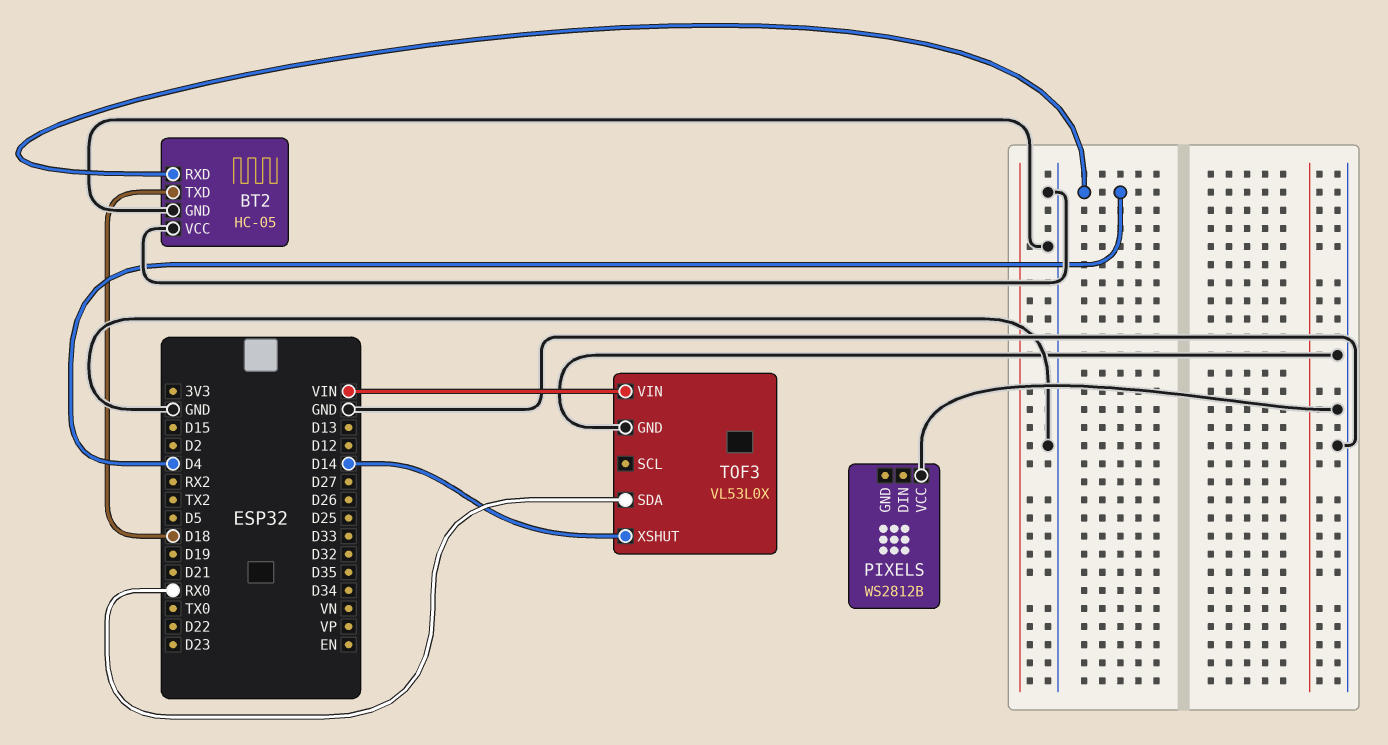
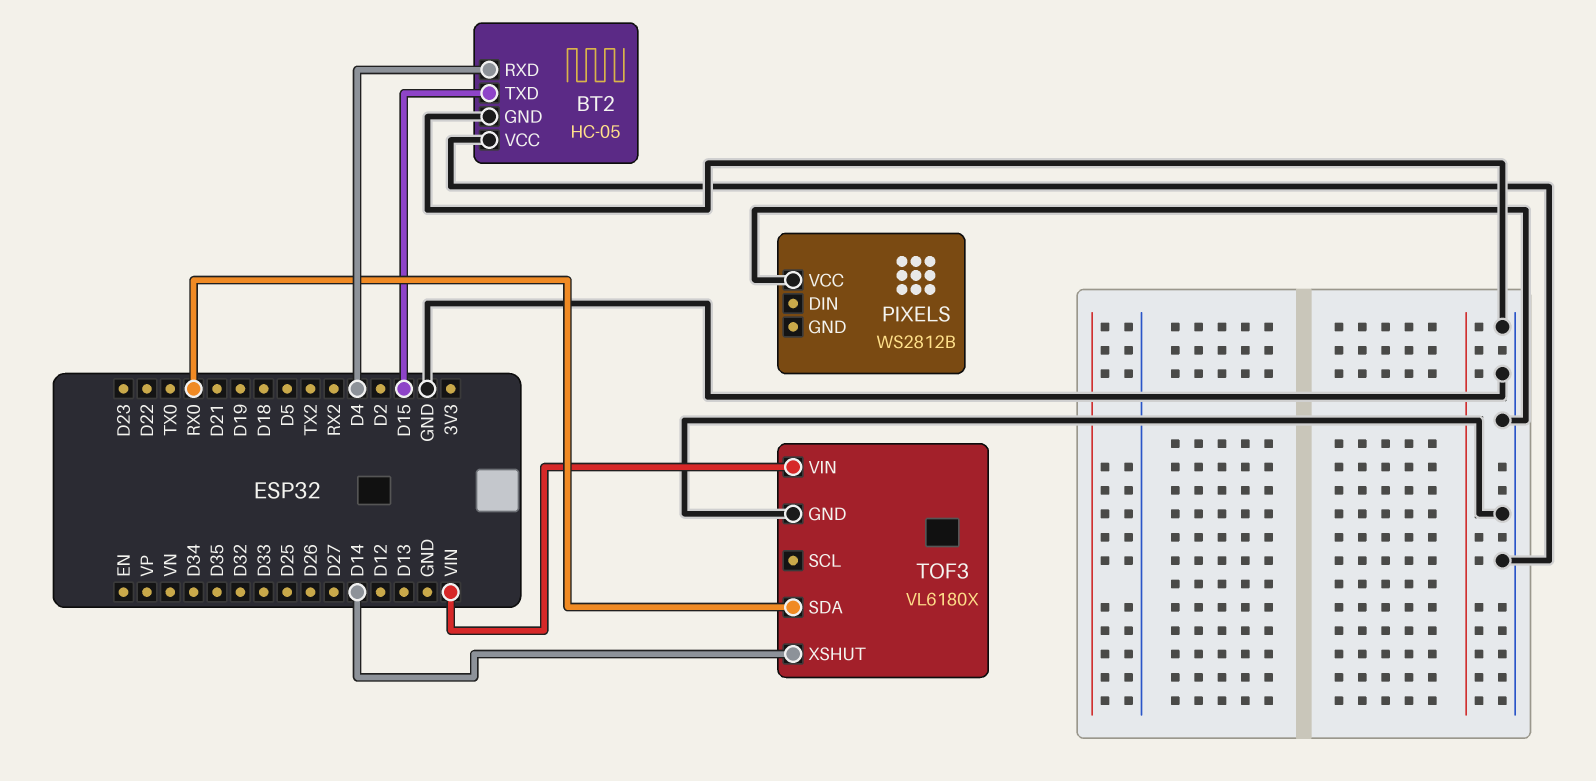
BT2 pin TXD: D18 -> D15
TOF3: VL53L0X -> VL6180X

